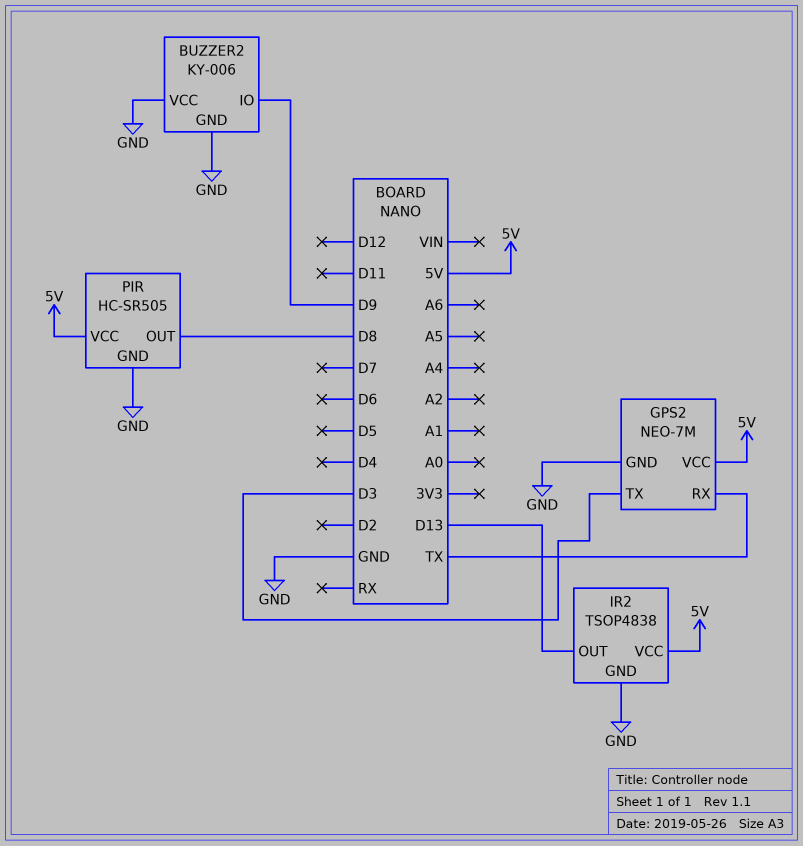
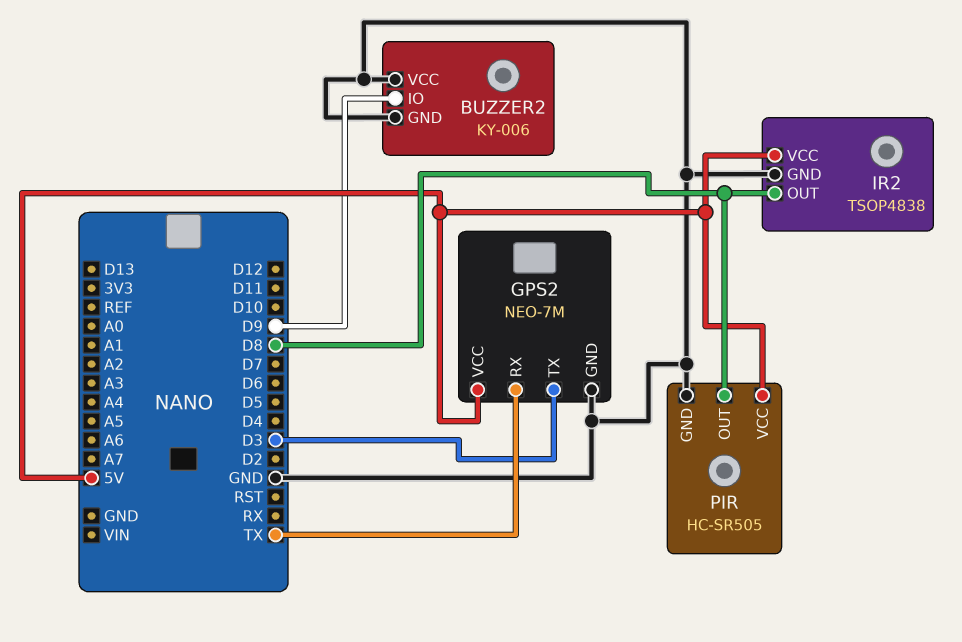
IR2 pin OUT: D13 -> D8

